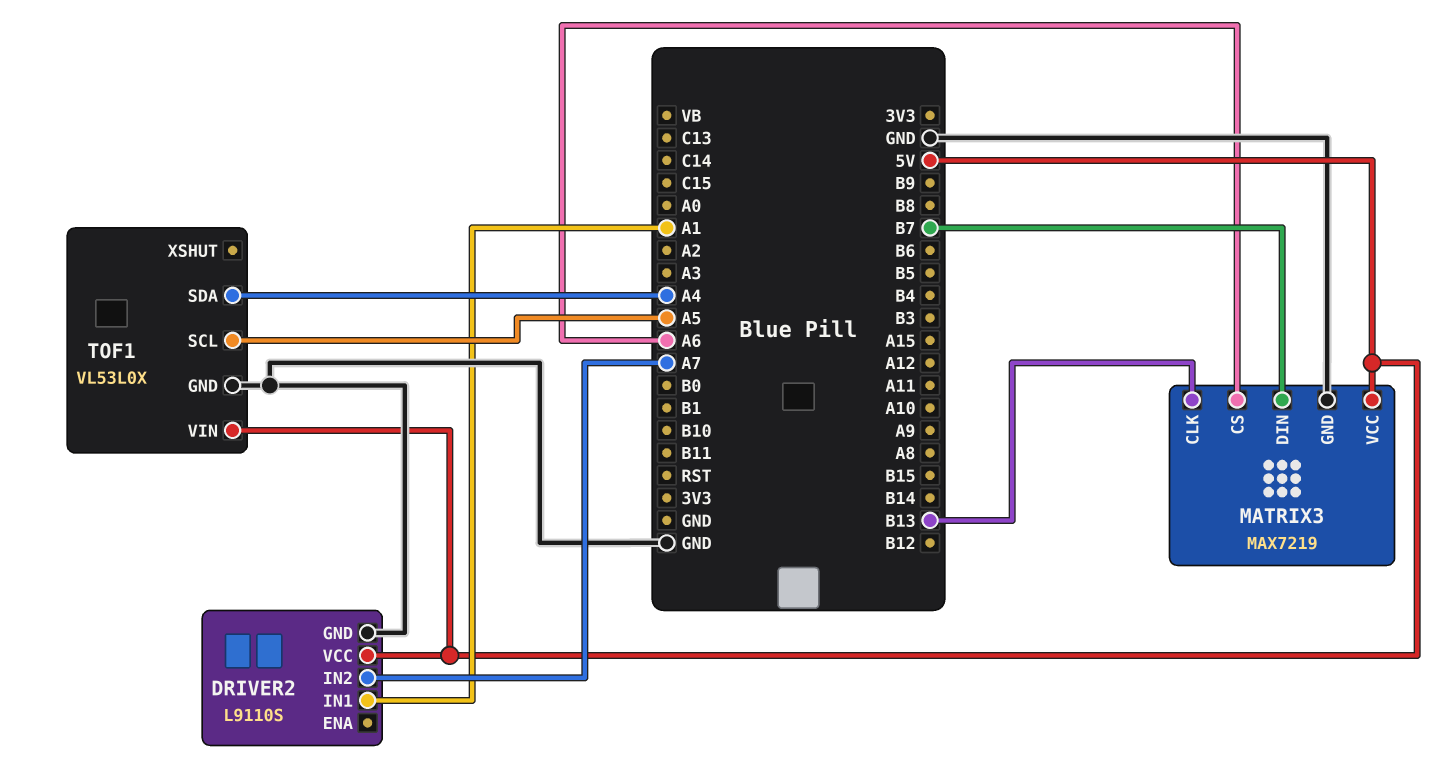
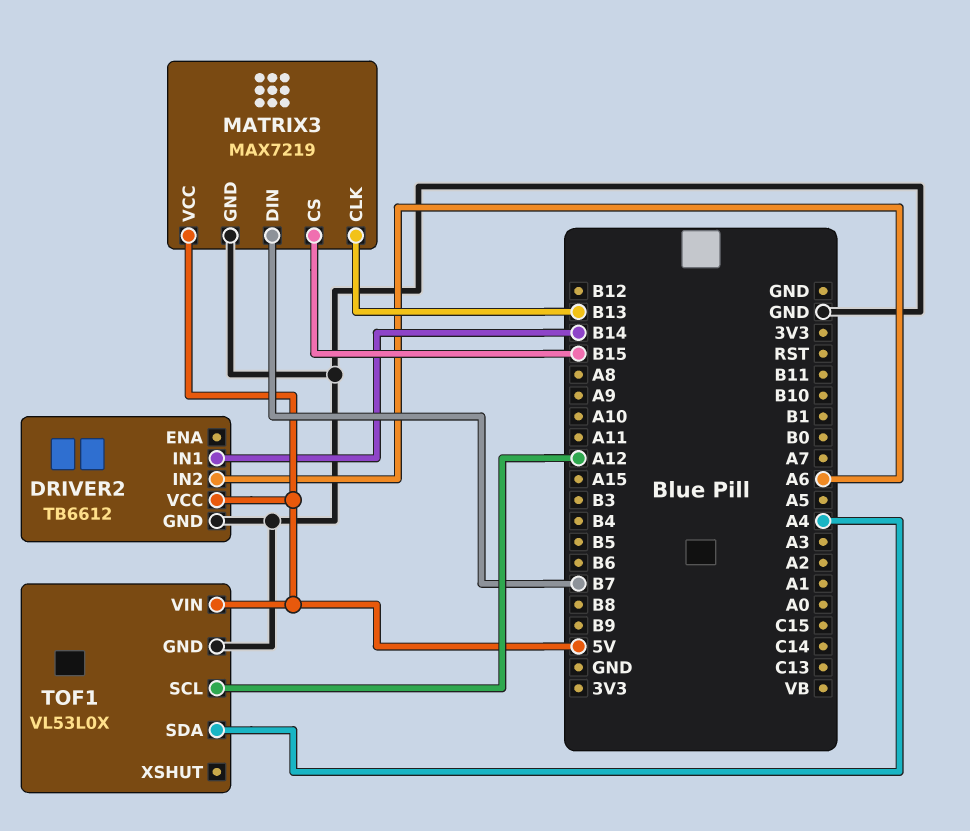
DRIVER2: L9110S -> TB6612
DRIVER2 pin IN1: A1 -> B14
DRIVER2 pin IN2: A7 -> A6
MATRIX3 pin CS: A6 -> B15
TOF1 pin SCL: A5 -> A12

